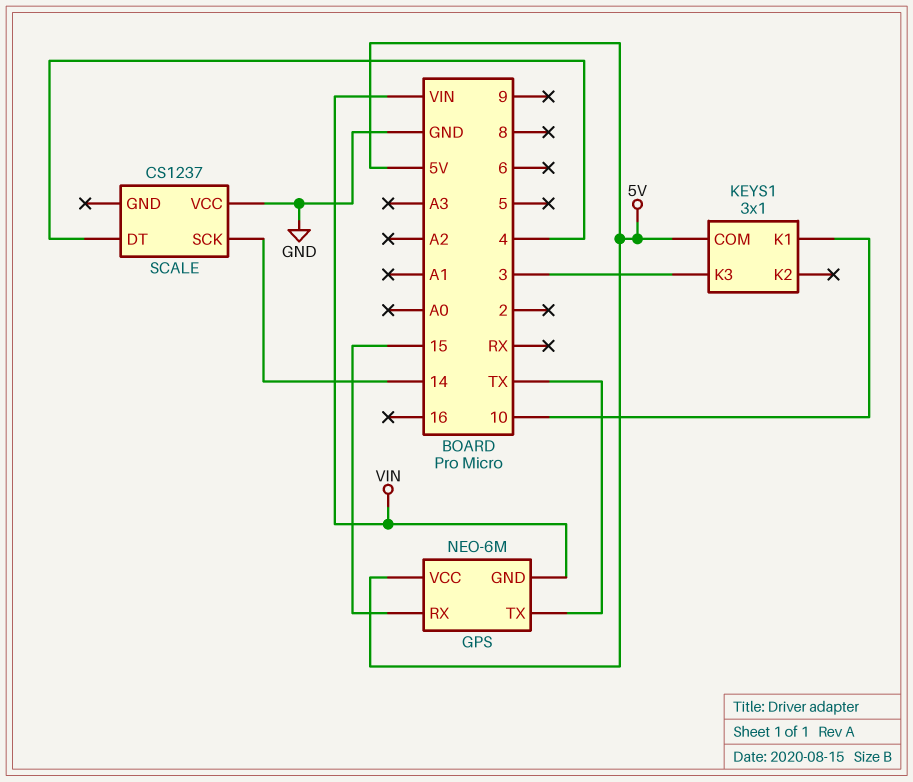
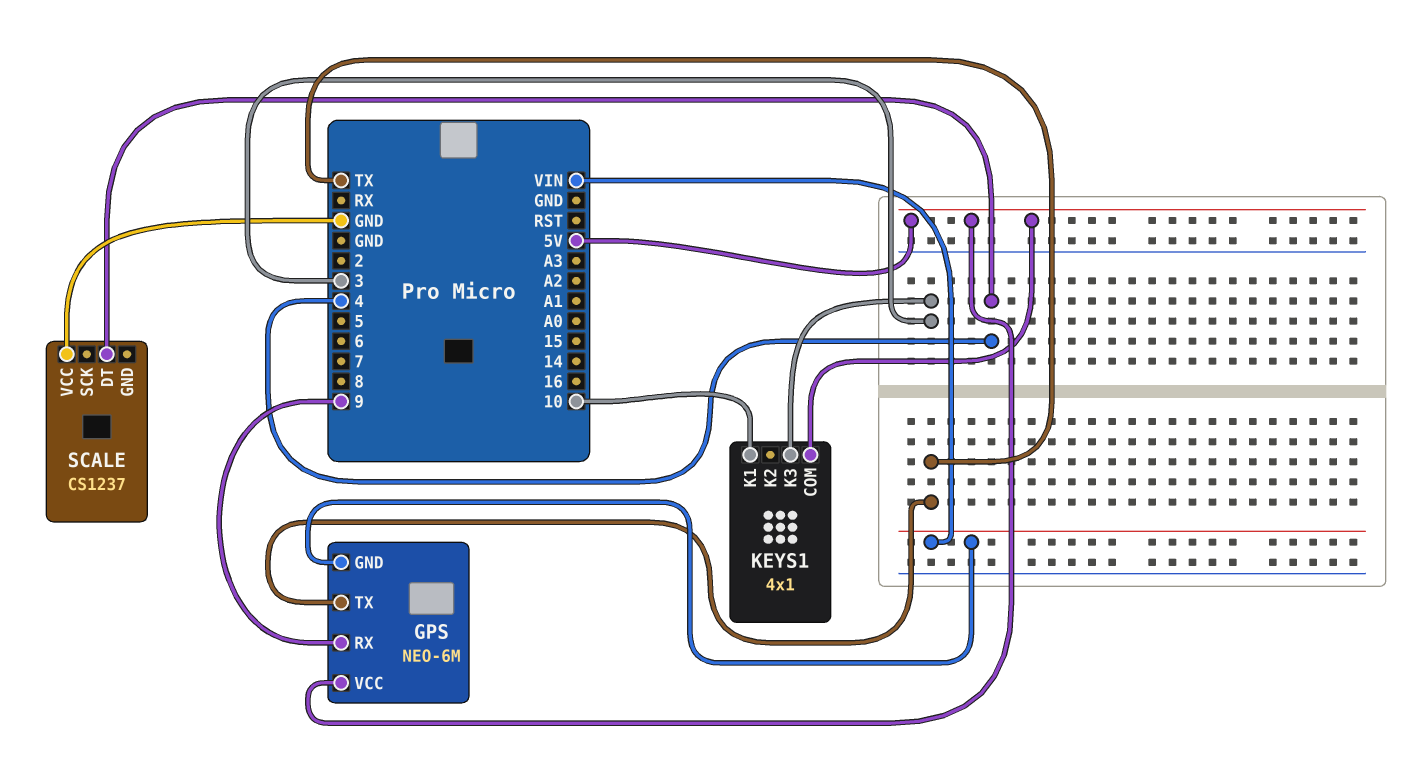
GPS pin RX: 15 -> 9
KEYS1: 3x1 -> 4x1
SCALE pin SCK: 14 -> none

